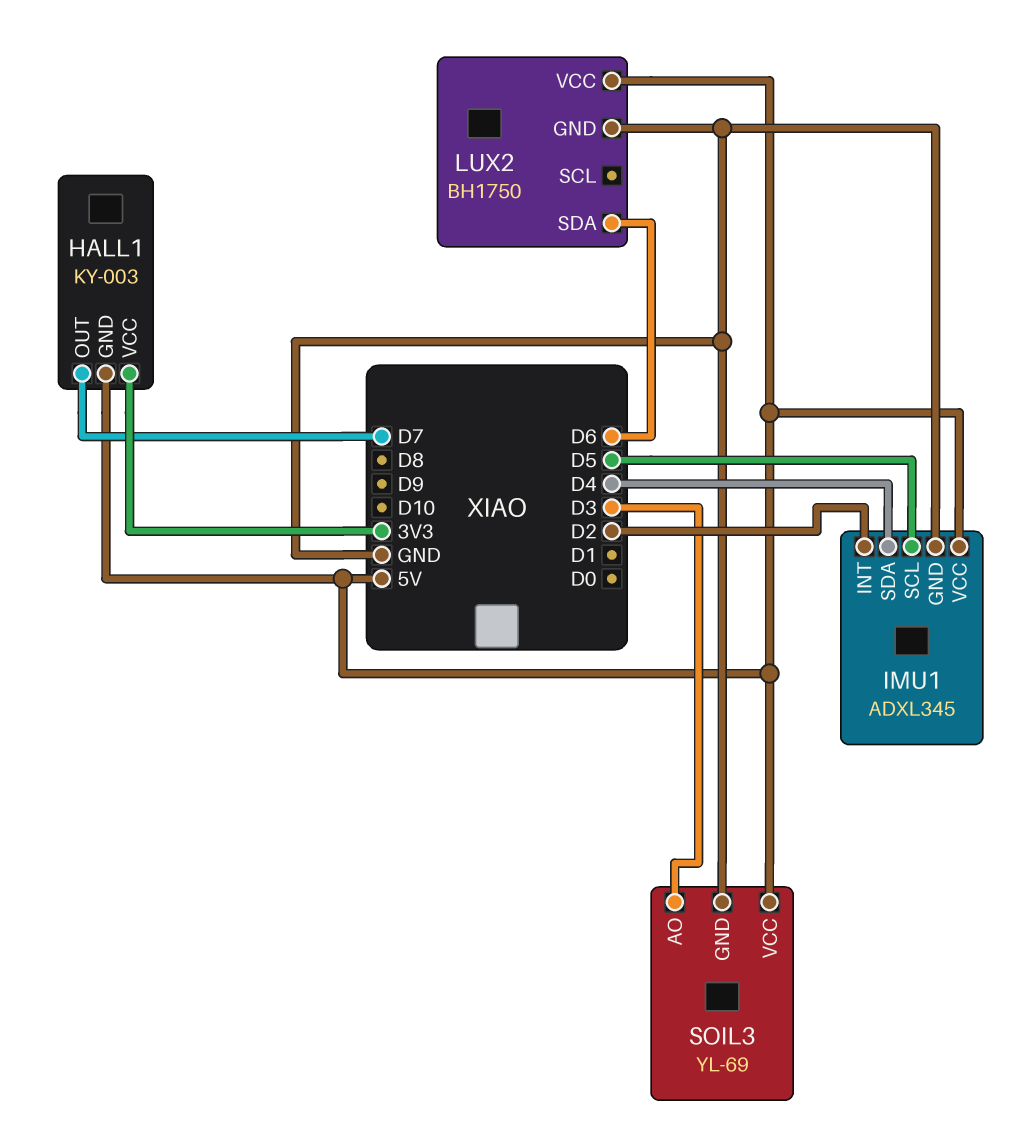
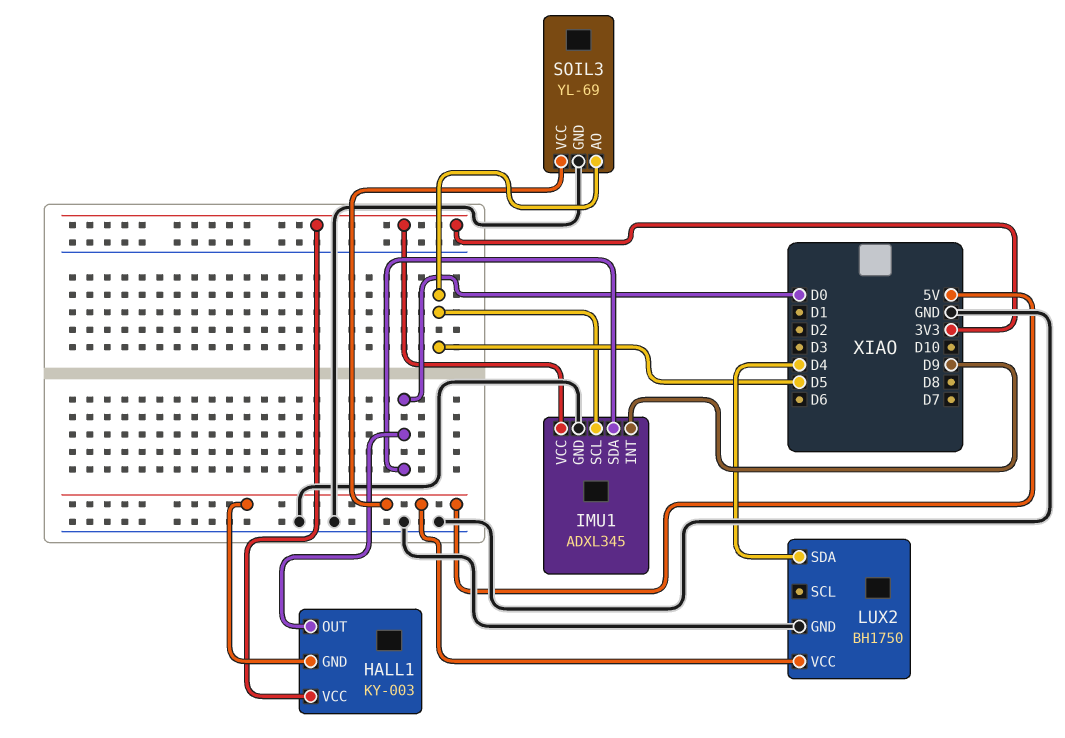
HALL1 pin OUT: D7 -> D0
IMU1 pin INT: D2 -> D9
IMU1 pin SDA: D4 -> D0
IMU1 pin VCC: 5V -> 3V3
LUX2 pin SDA: D6 -> D4
SOIL3 pin AO: D3 -> D5

